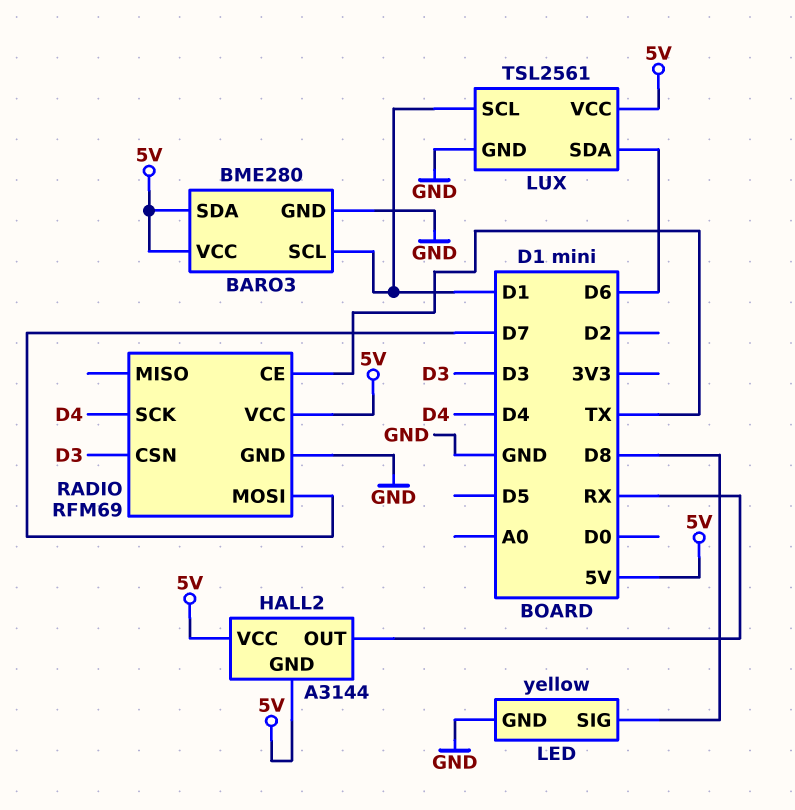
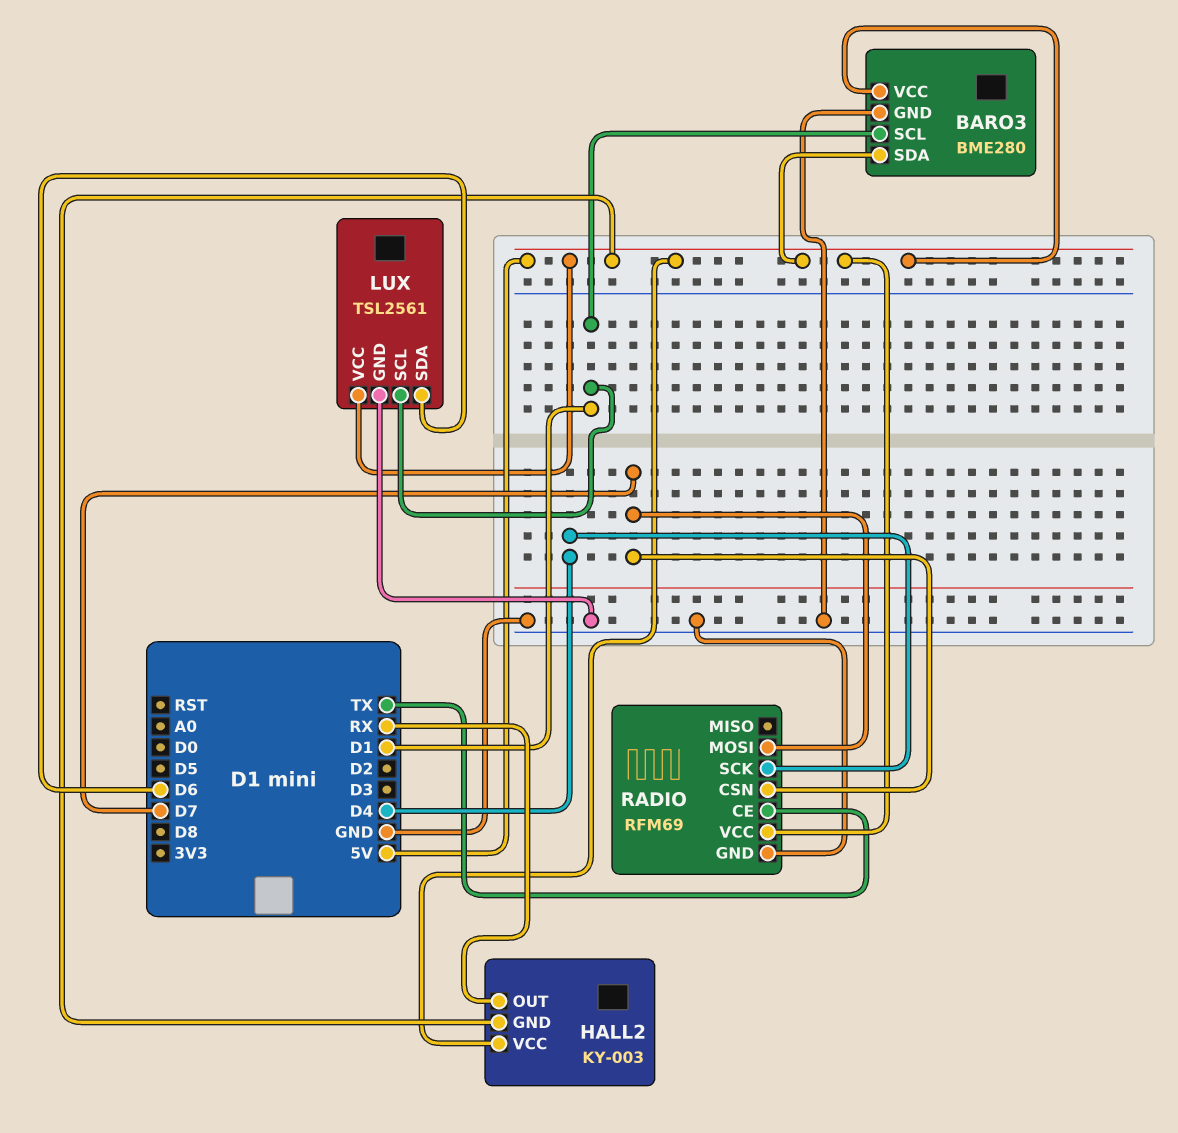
HALL2: A3144 -> KY-003
LED: yellow -> none
LED pin GND: GND -> none
LED pin SIG: D8 -> none
RADIO pin CSN: D3 -> D7

